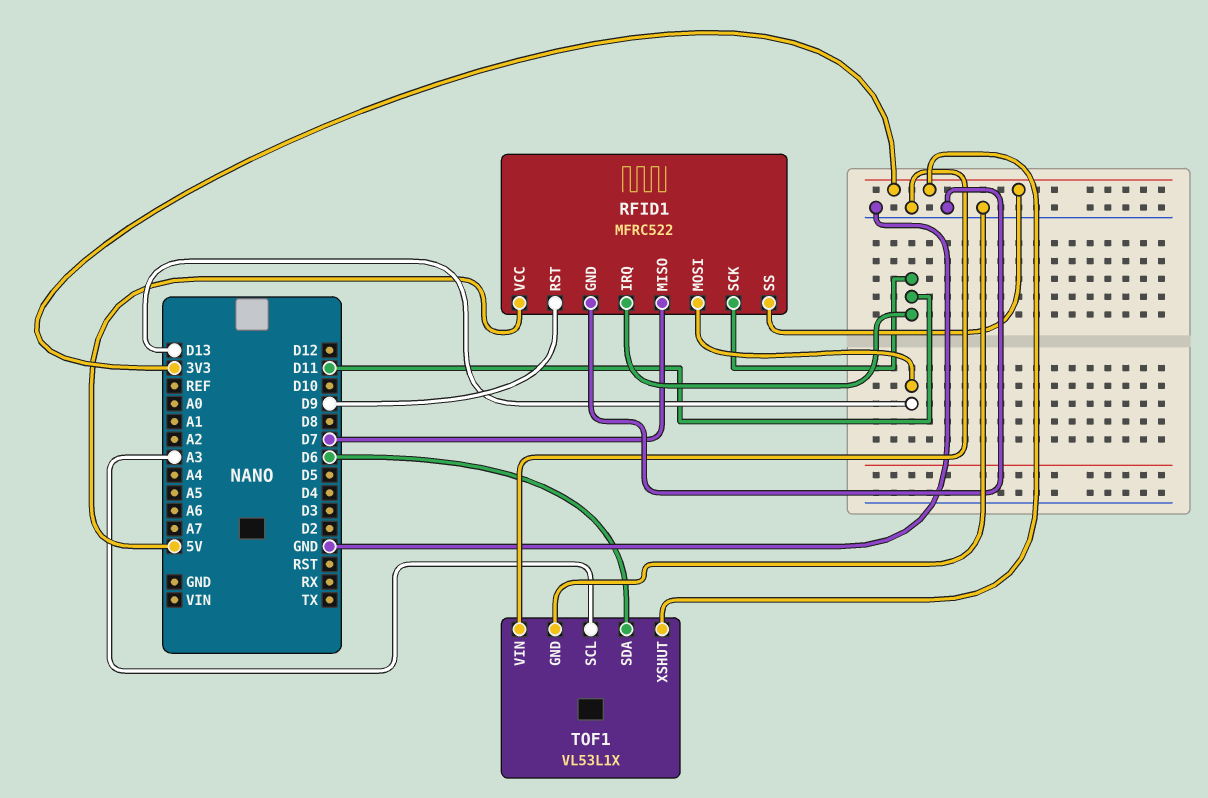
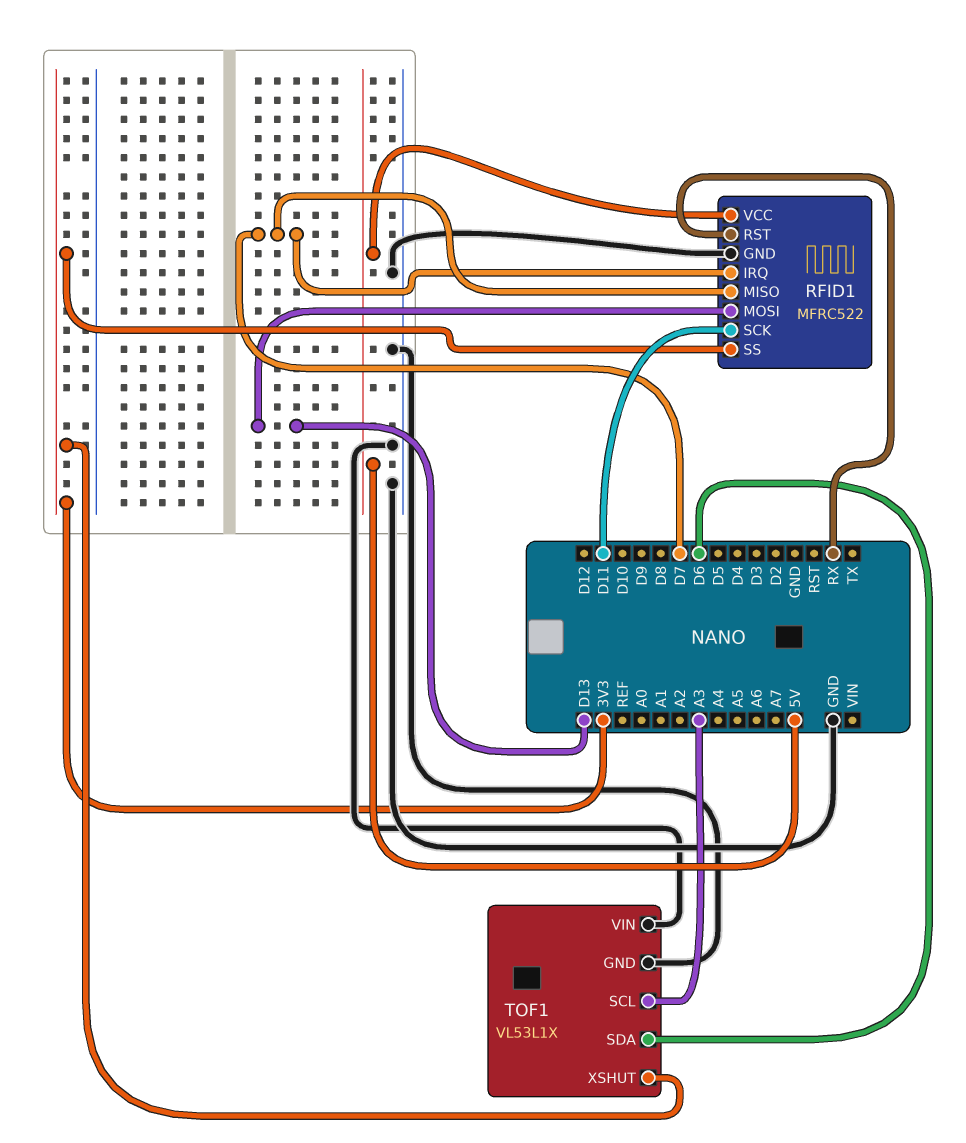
RFID1 pin IRQ: D11 -> D7
RFID1 pin RST: D9 -> RX

